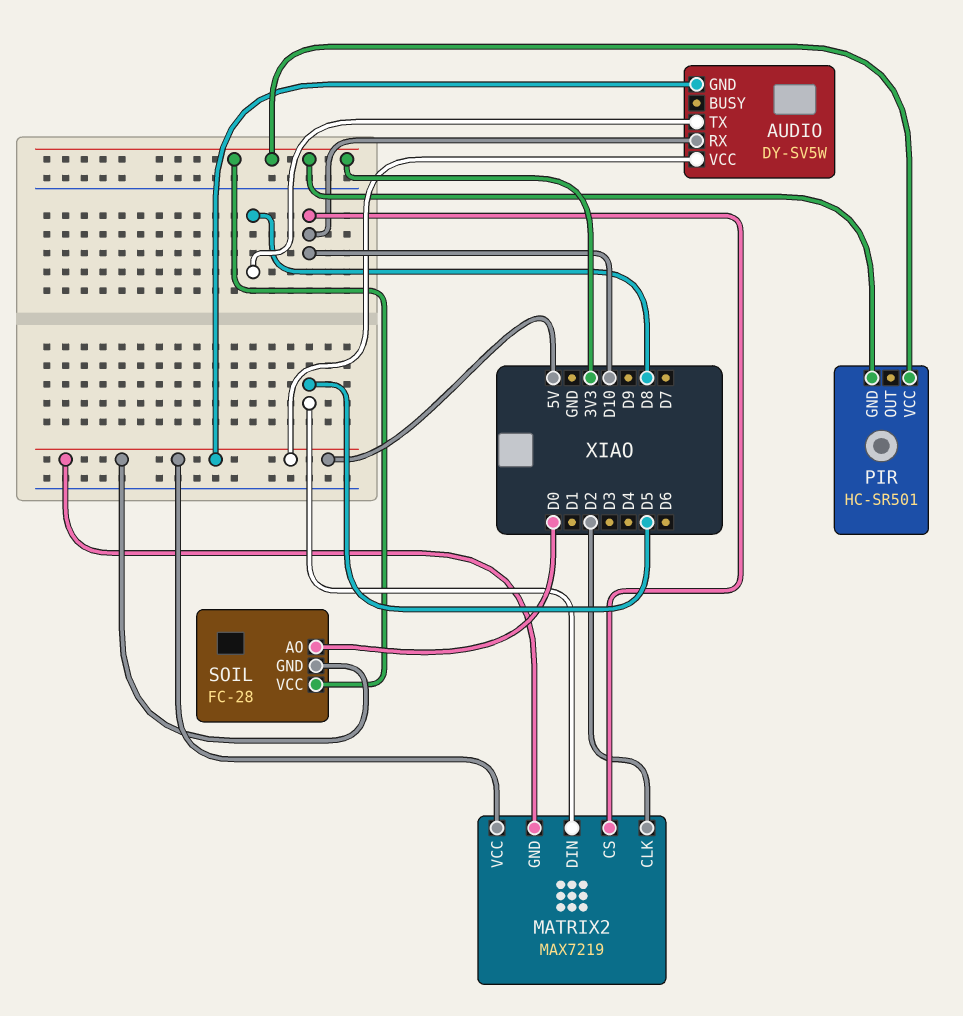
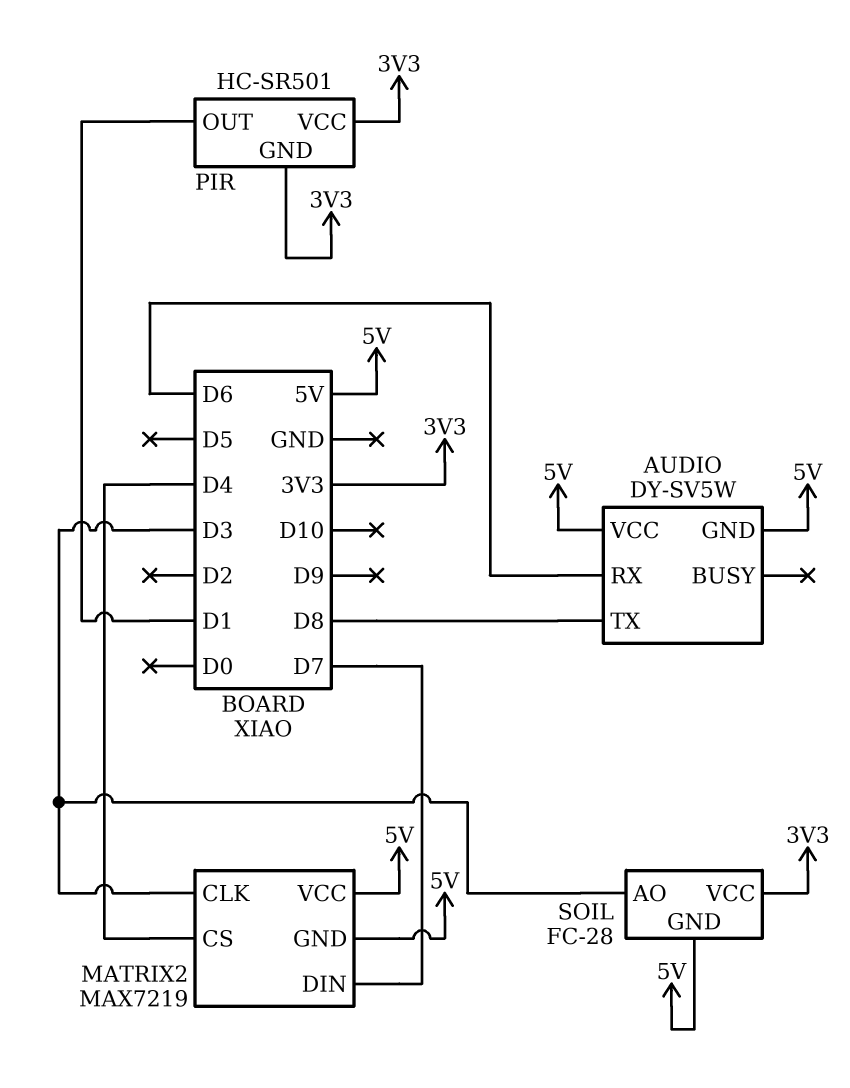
AUDIO pin RX: D10 -> D6
MATRIX2 pin CLK: D2 -> D3
MATRIX2 pin CS: D10 -> D4
MATRIX2 pin DIN: D5 -> D7
PIR pin OUT: none -> D1
SOIL pin AO: D0 -> D3

